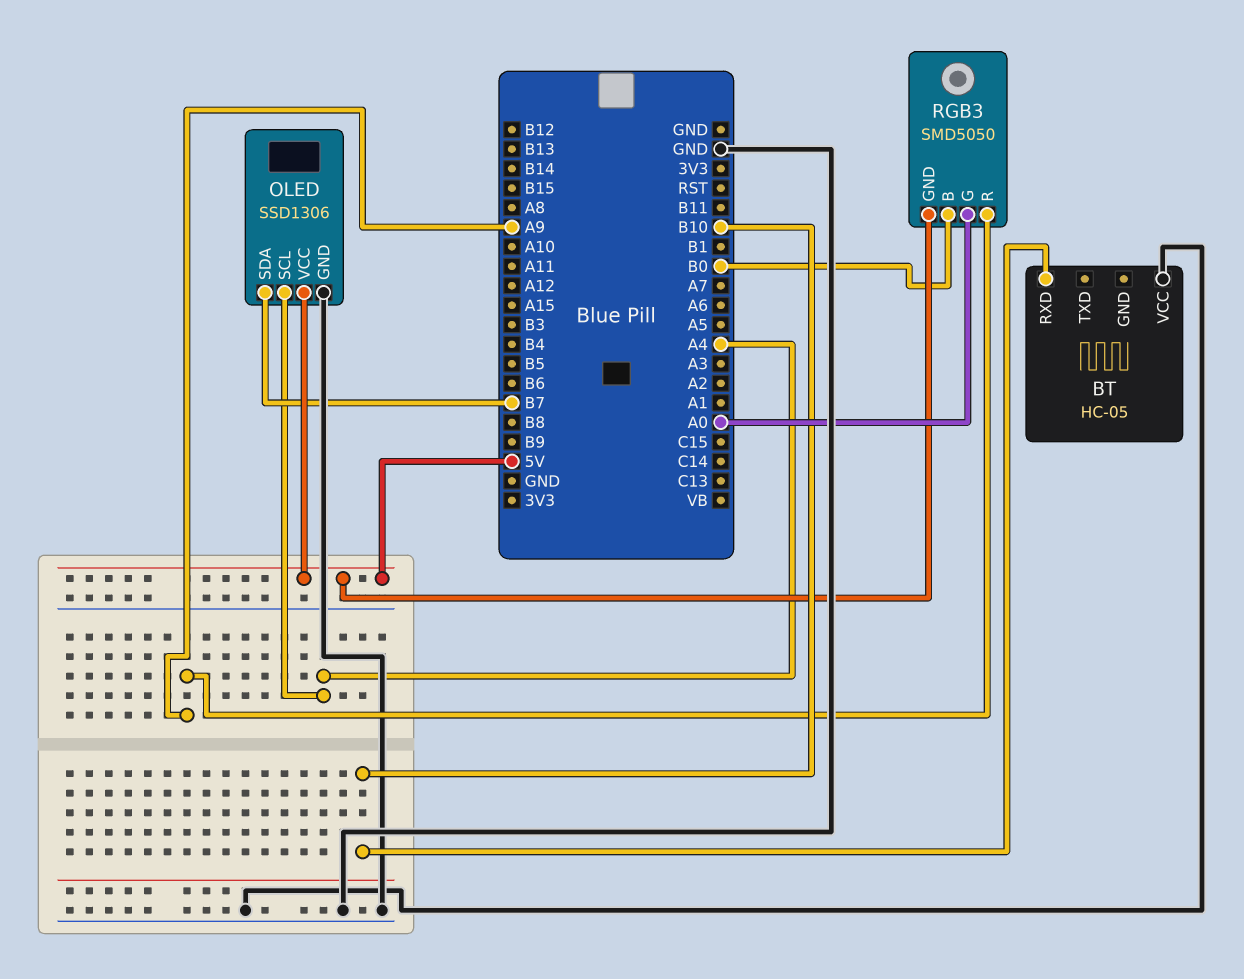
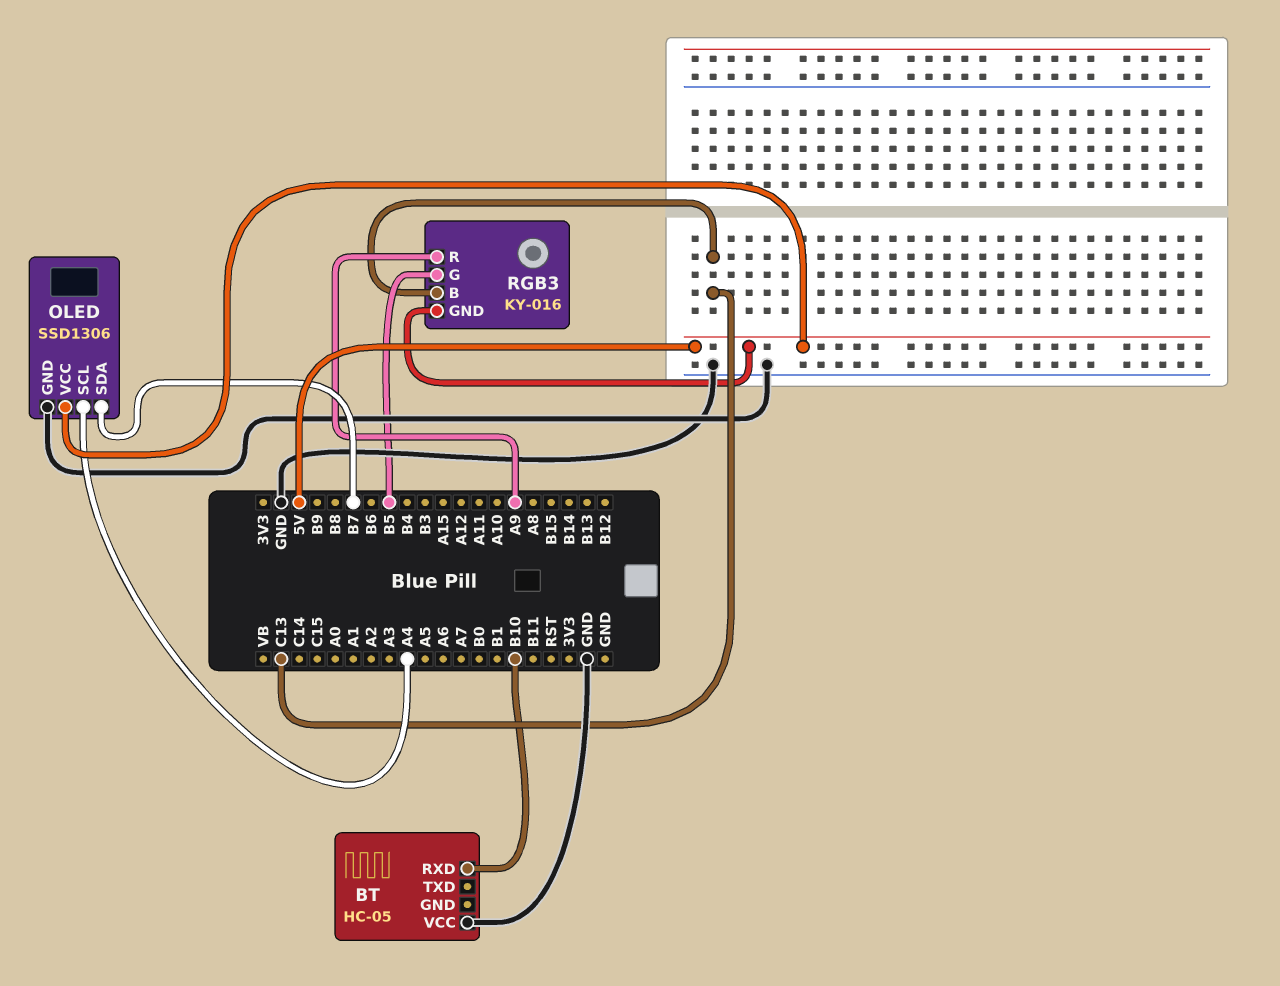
RGB3: SMD5050 -> KY-016
RGB3 pin B: B0 -> C13
RGB3 pin G: A0 -> B5

